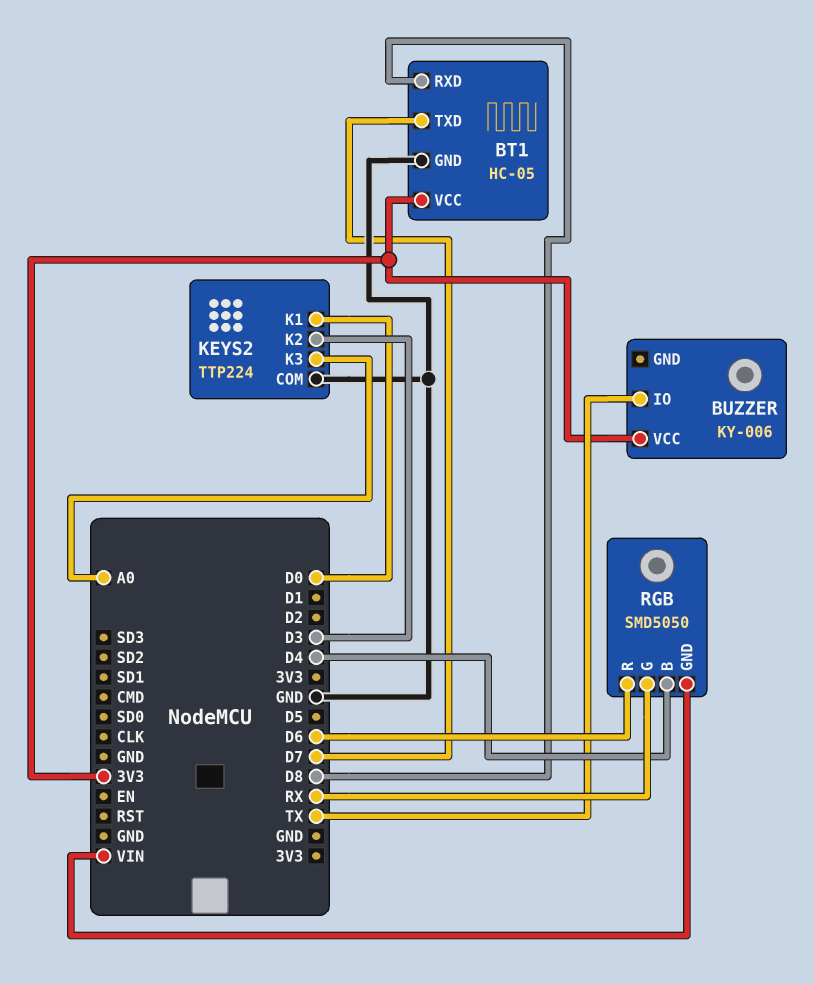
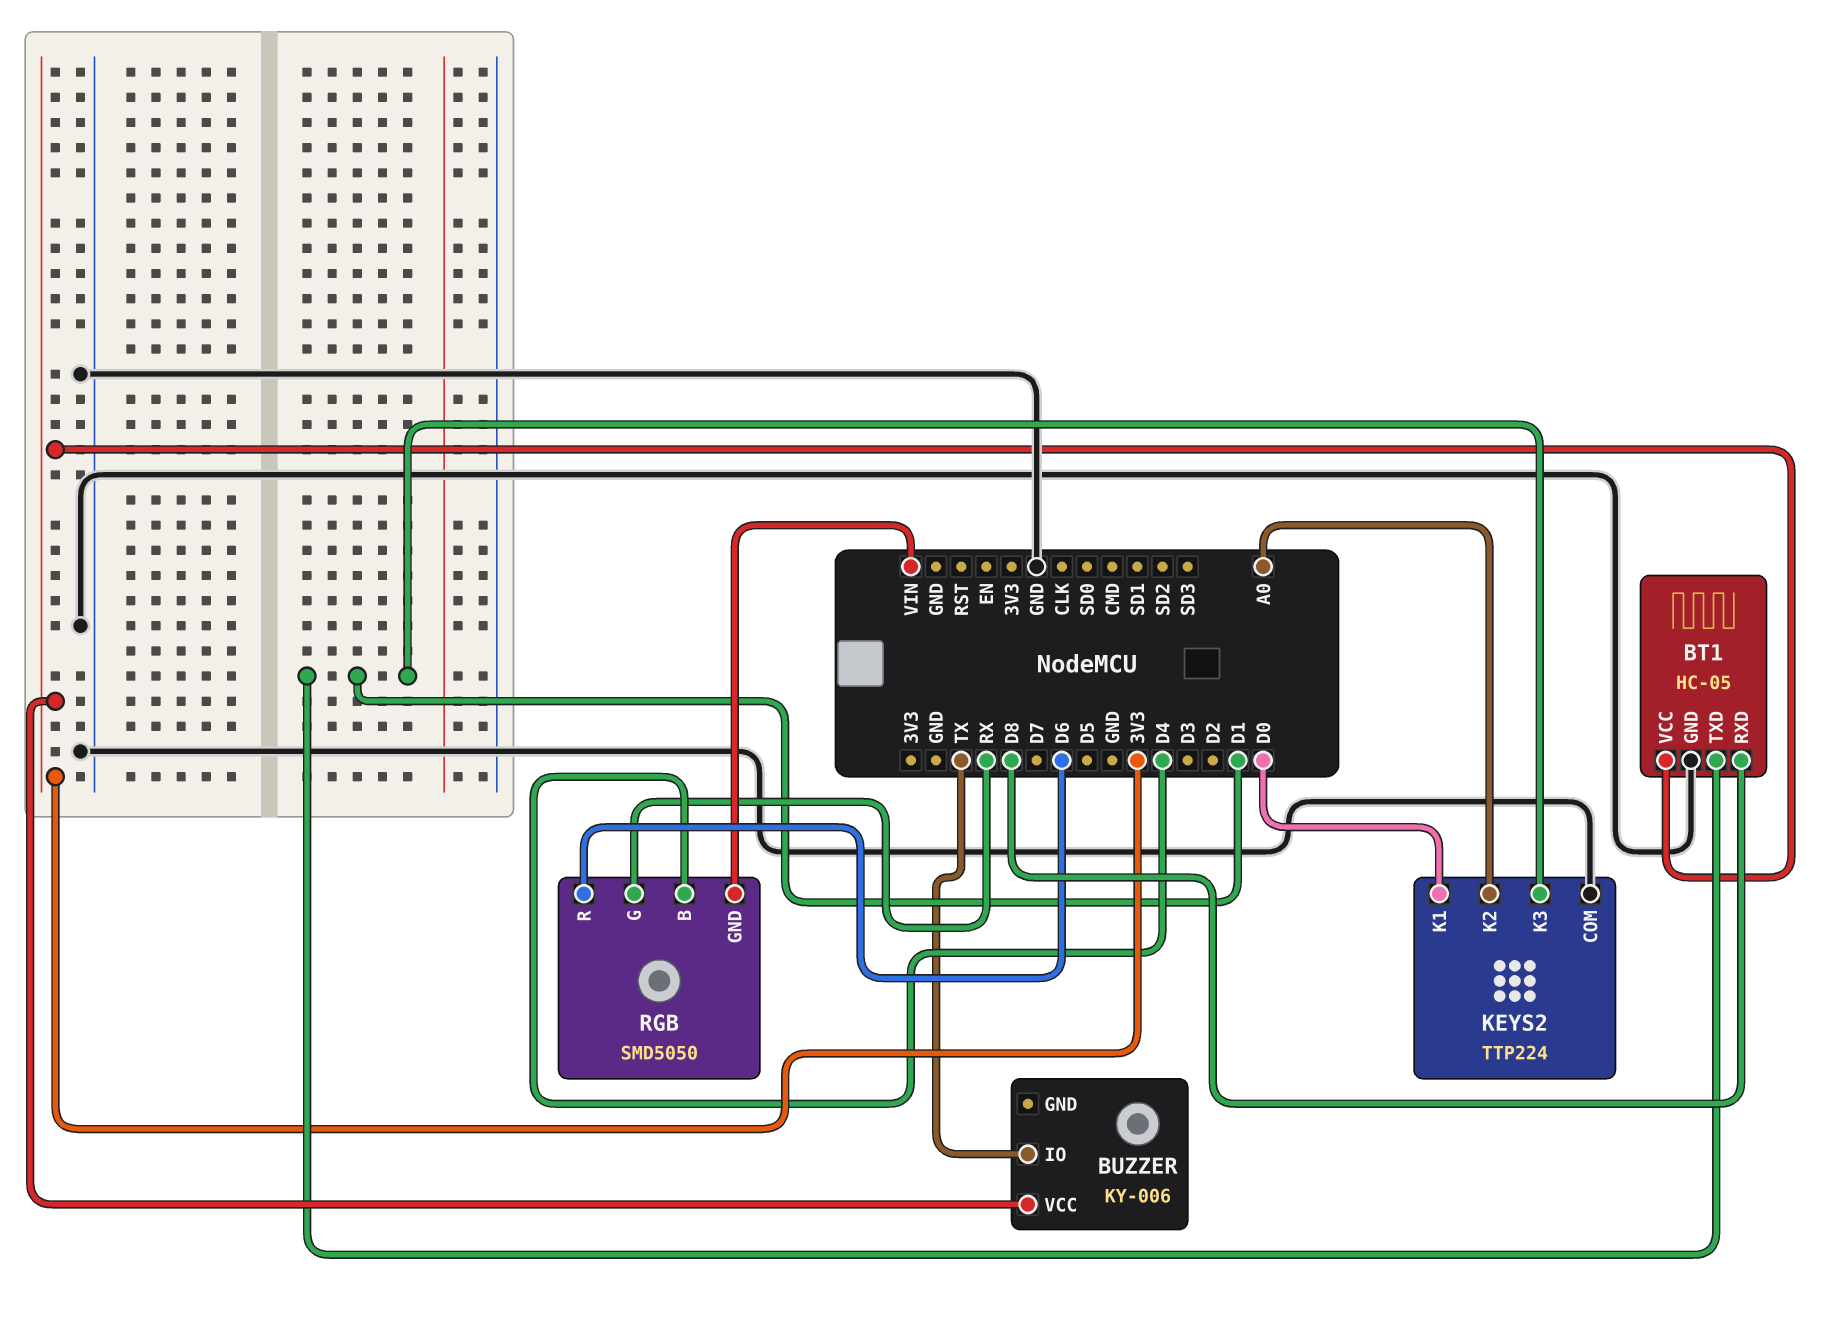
BT1 pin TXD: D7 -> D1
KEYS2 pin K2: D3 -> A0
KEYS2 pin K3: A0 -> D1

